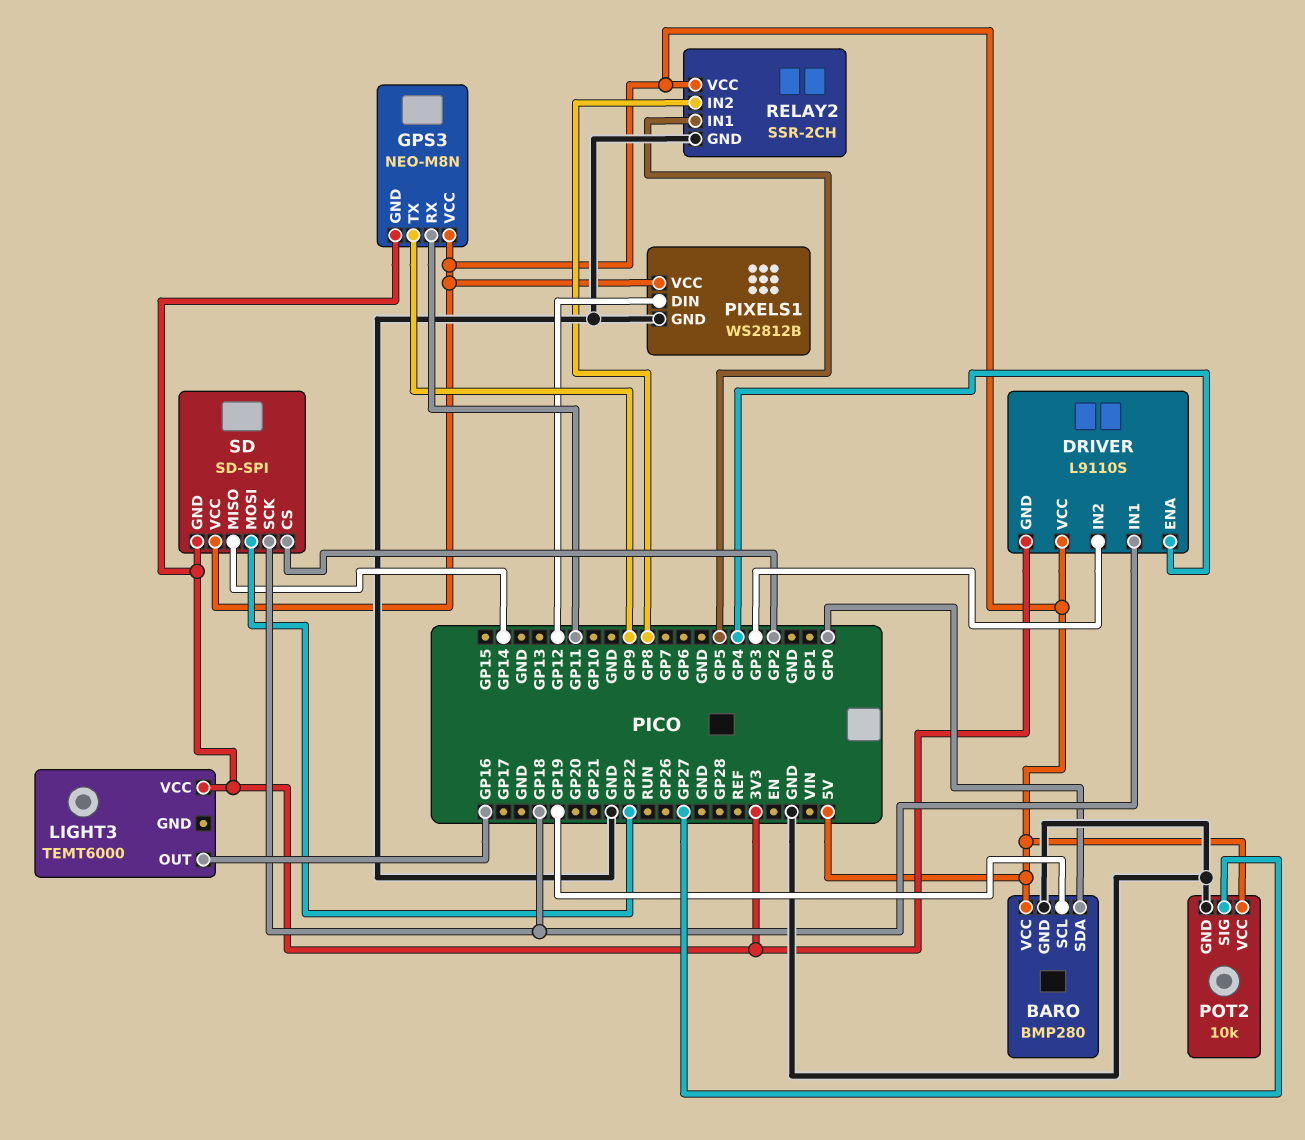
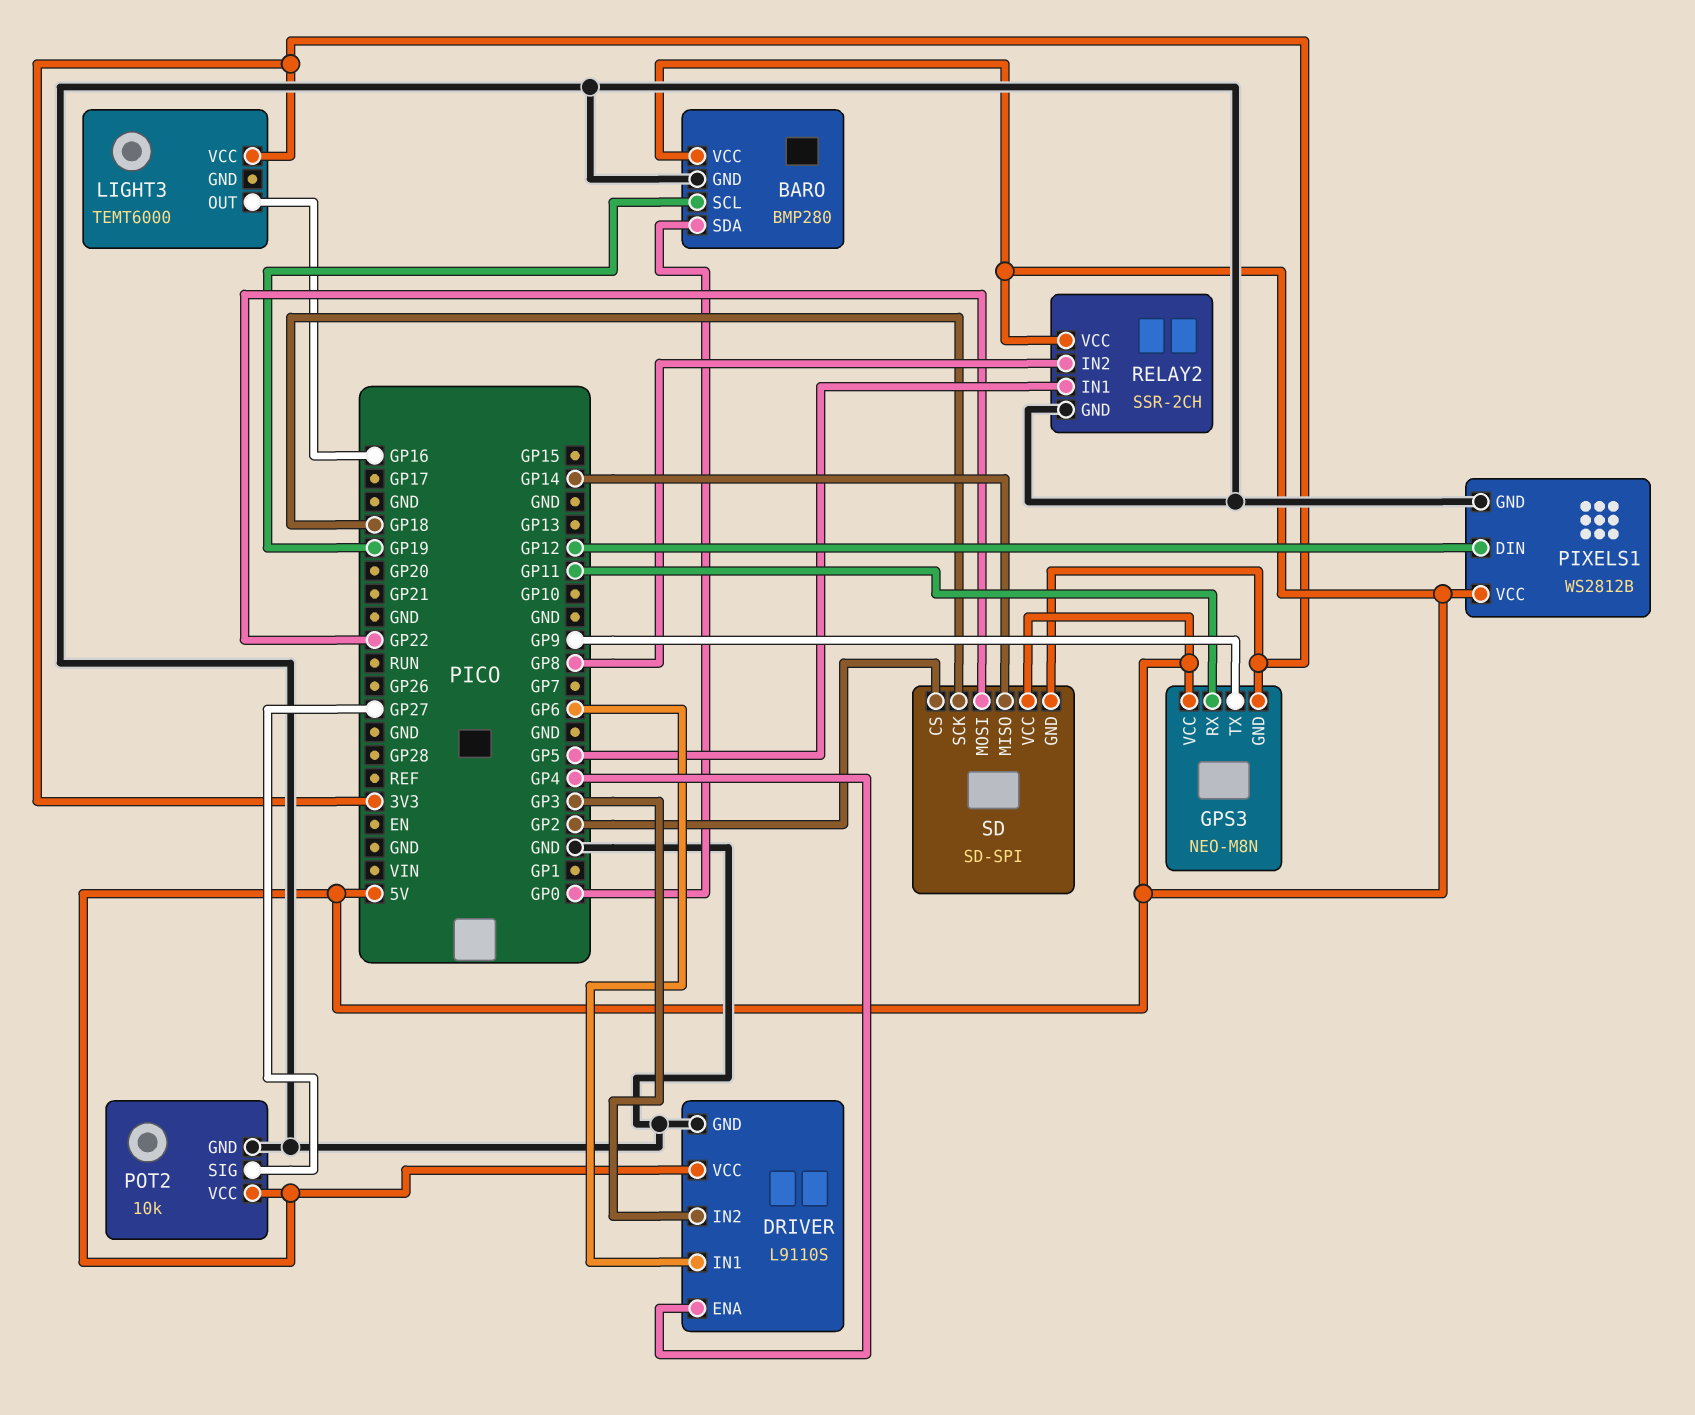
DRIVER pin GND: 3V3 -> GND
DRIVER pin IN1: GP18 -> GP6

